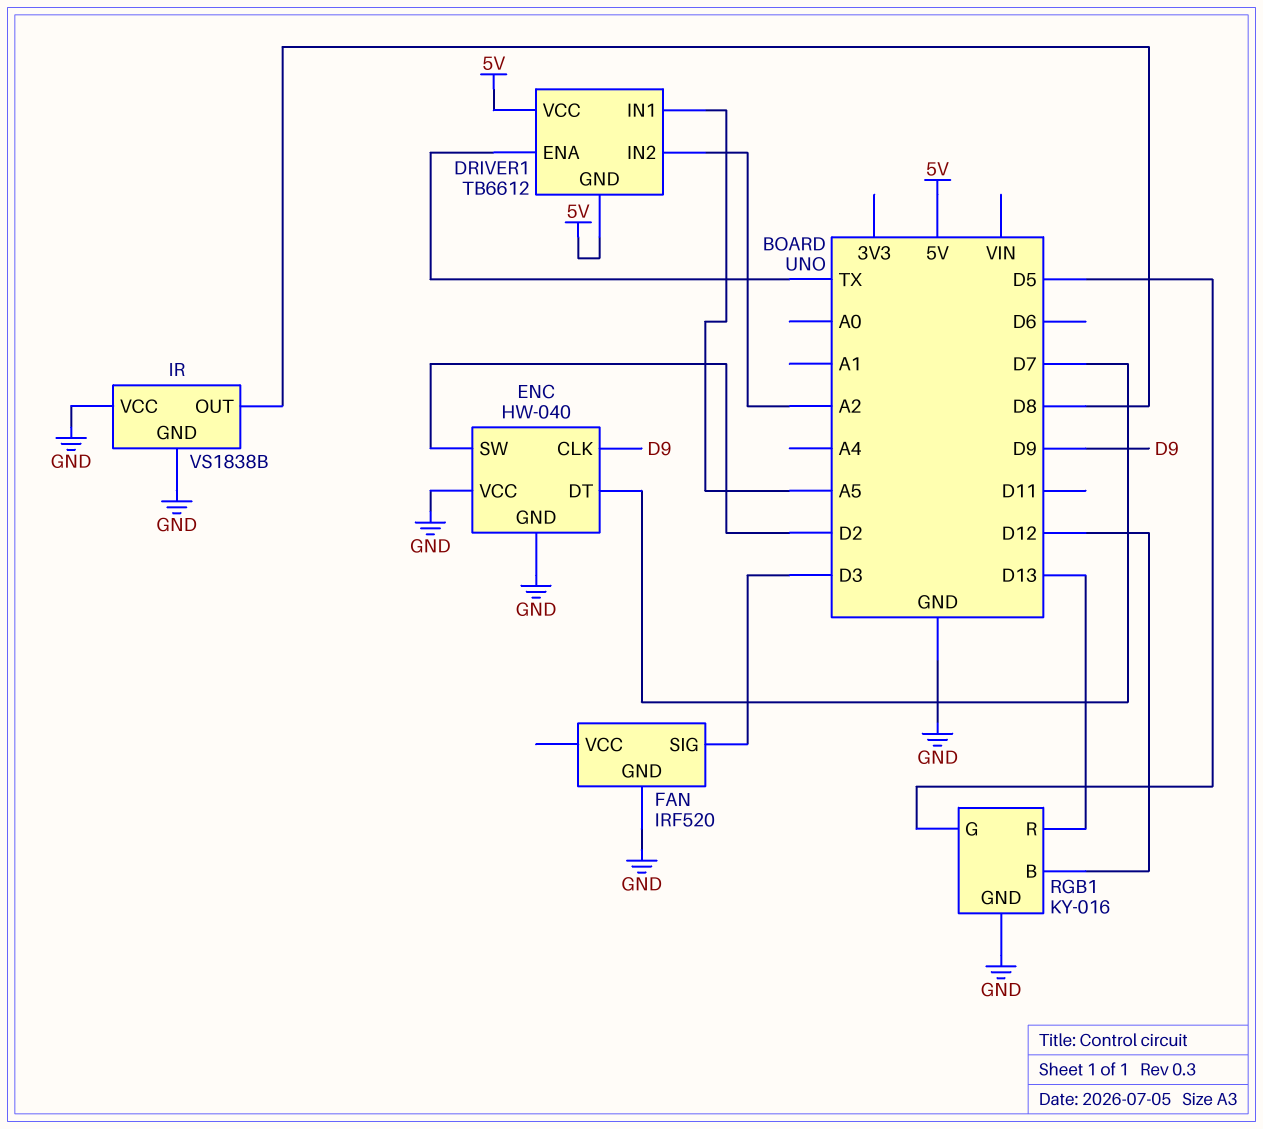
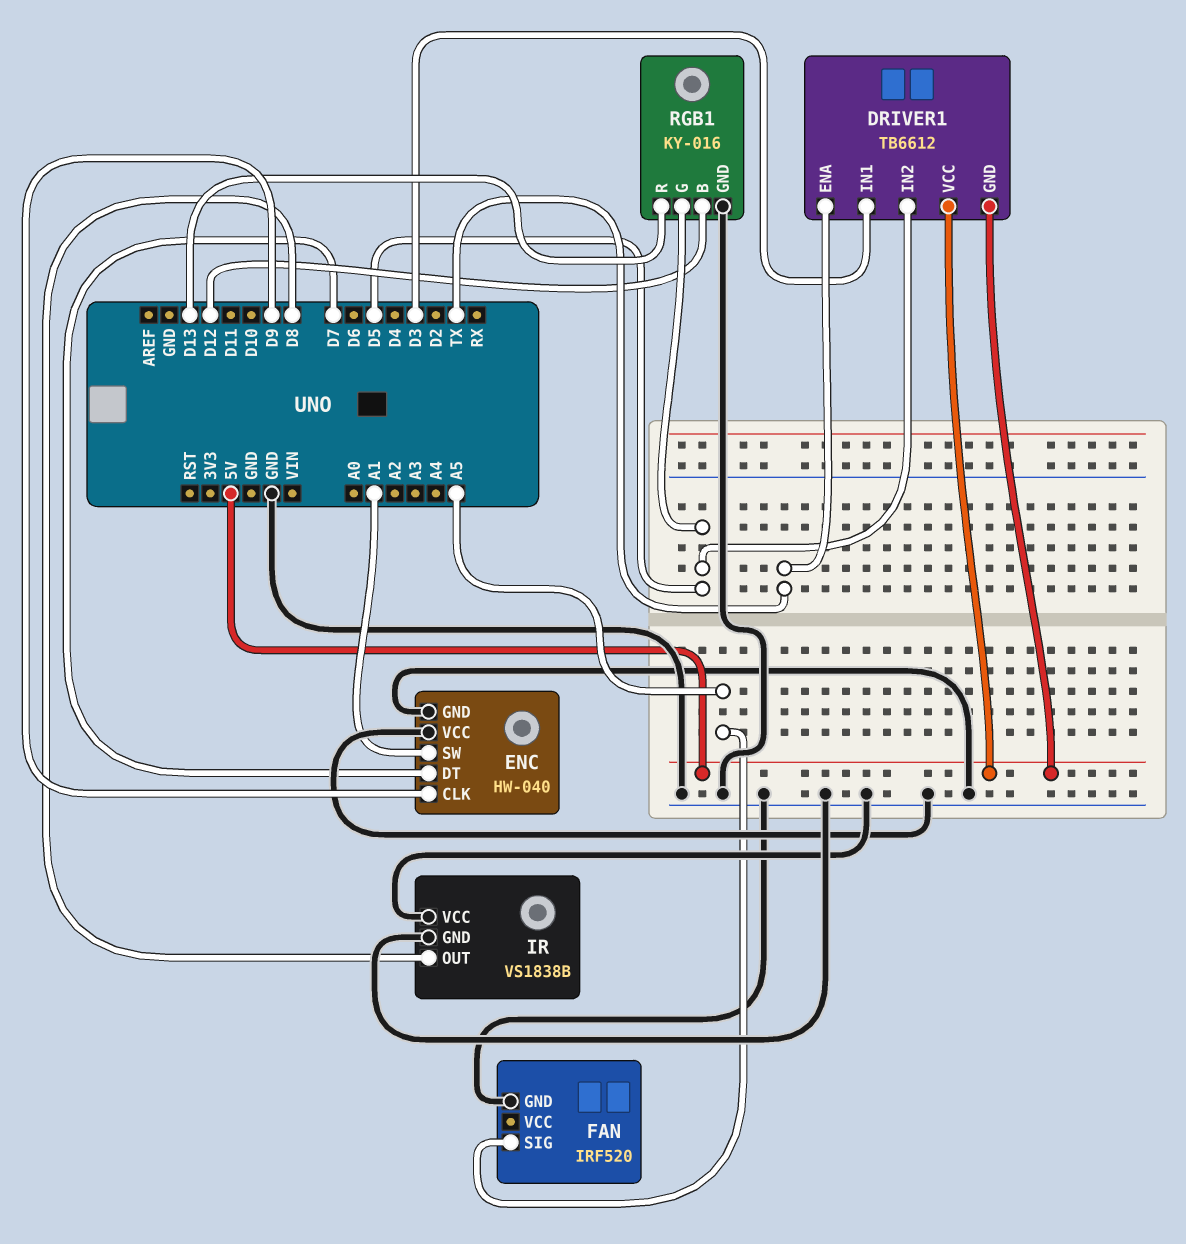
DRIVER1 pin IN1: A5 -> D3
DRIVER1 pin IN2: A2 -> D5
ENC pin SW: D2 -> A1
FAN pin SIG: D3 -> A5

